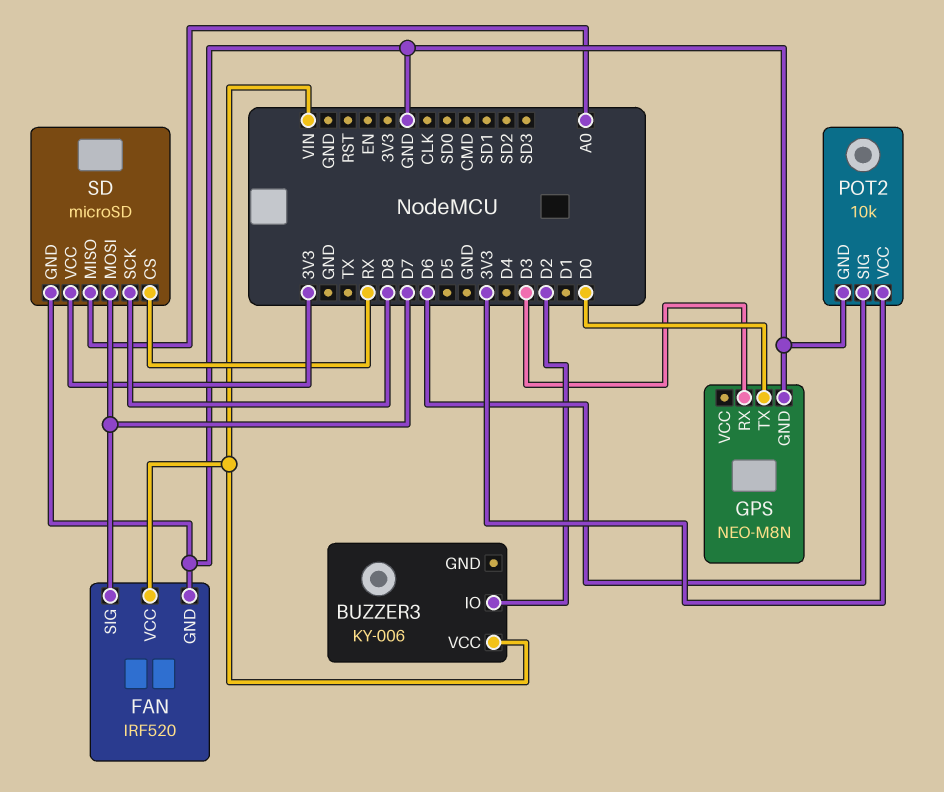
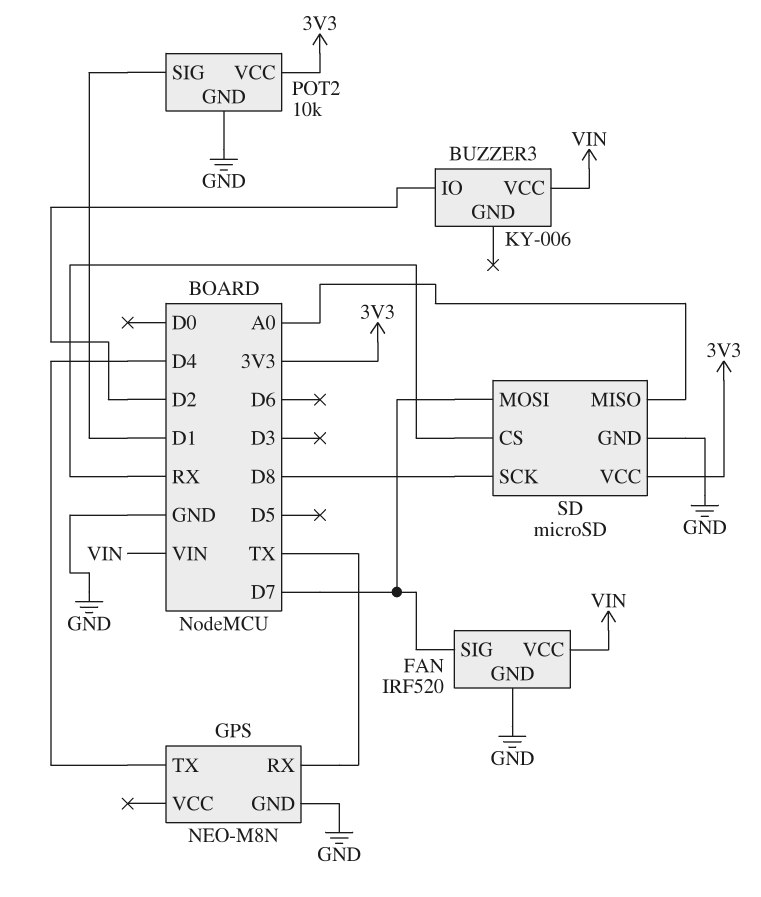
GPS pin RX: D3 -> TX
GPS pin TX: D0 -> D4
POT2 pin SIG: D6 -> D1

